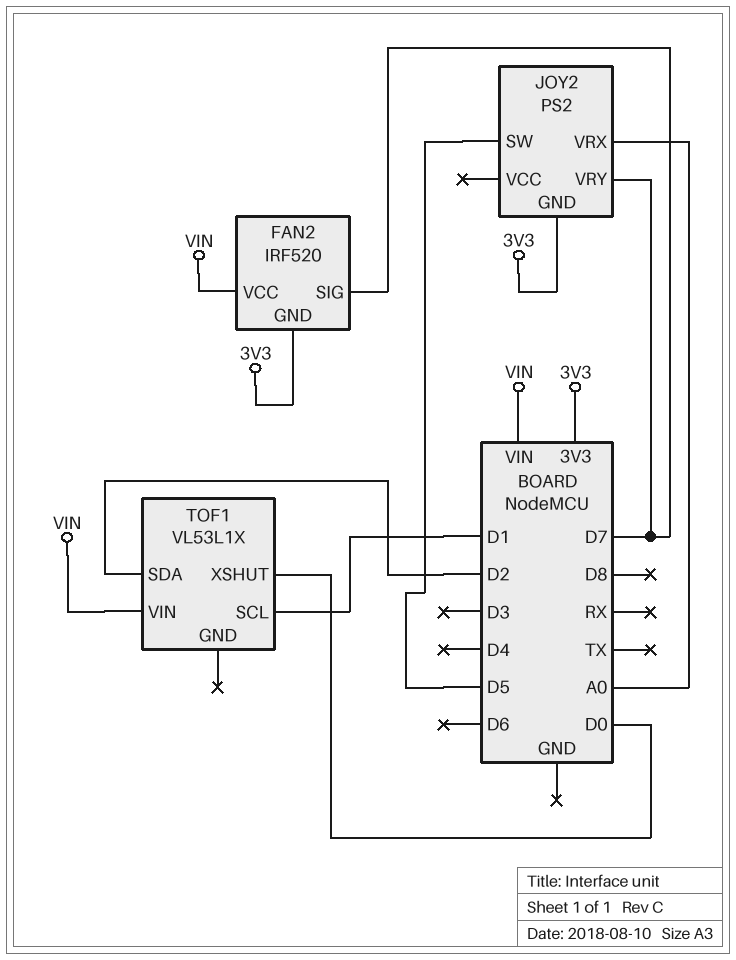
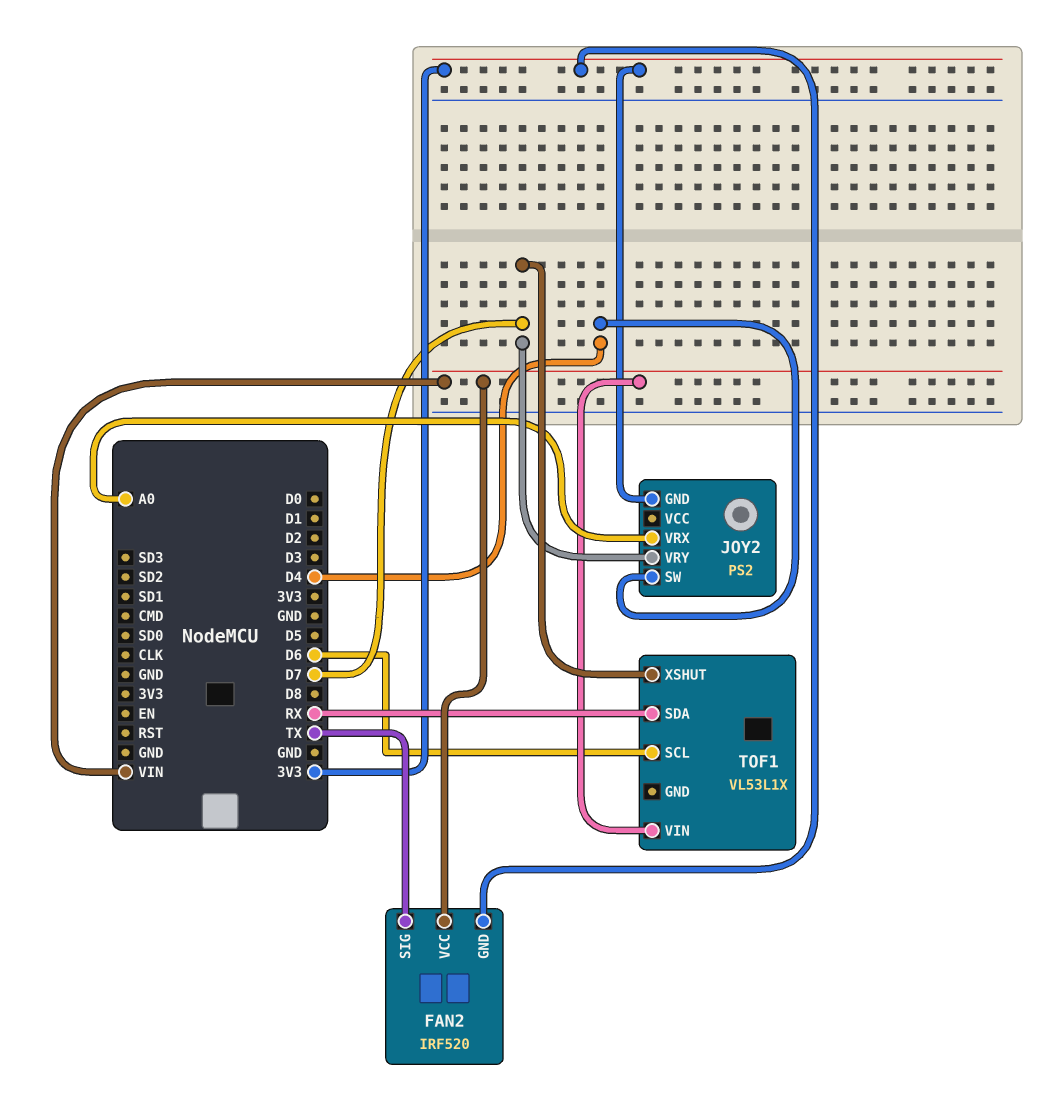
FAN2 pin SIG: D7 -> TX
JOY2 pin SW: D5 -> D4
TOF1 pin SCL: D1 -> D6
TOF1 pin SDA: D2 -> RX
TOF1 pin XSHUT: D0 -> D7

